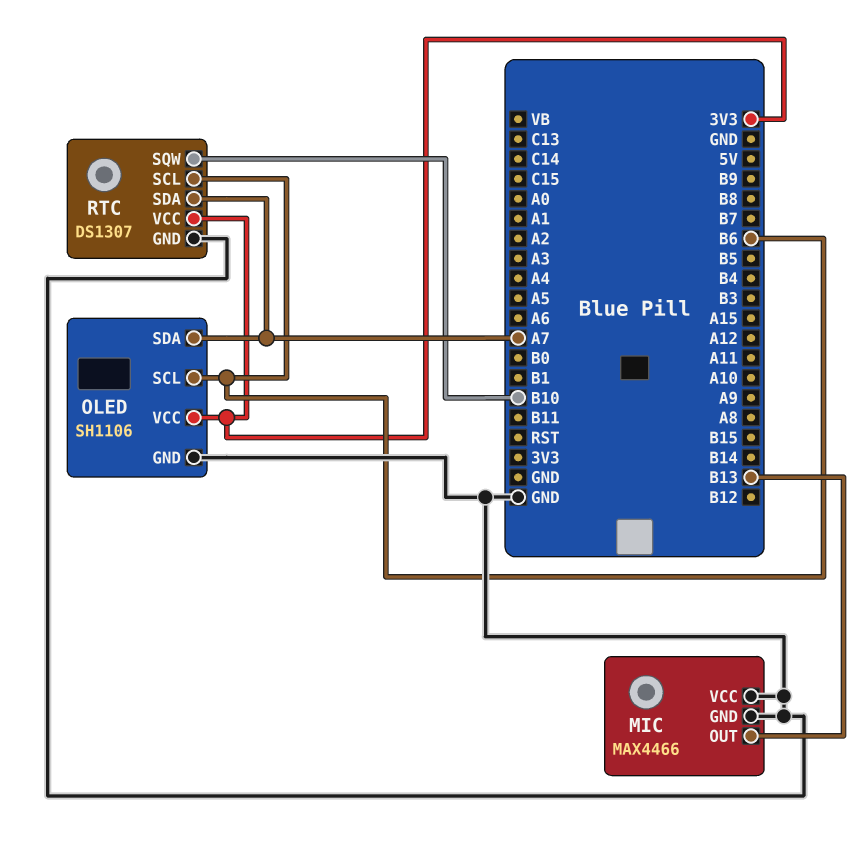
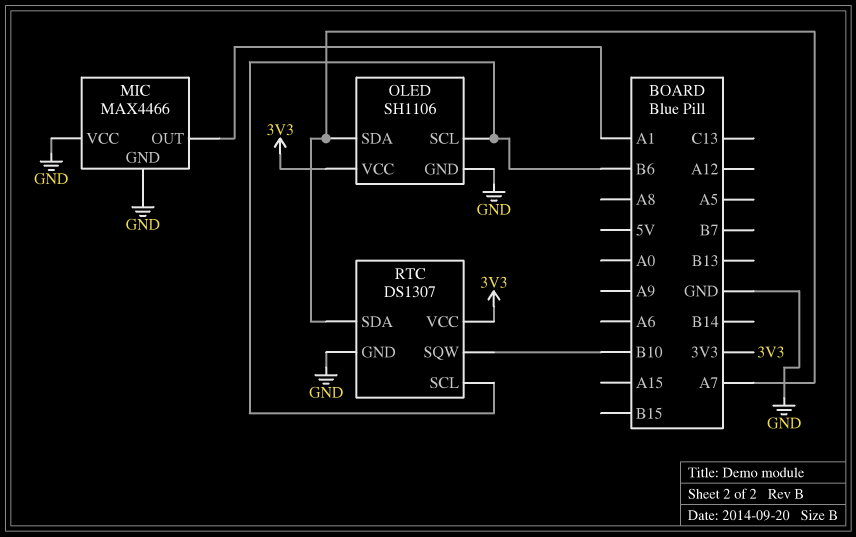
MIC pin OUT: B13 -> A1

